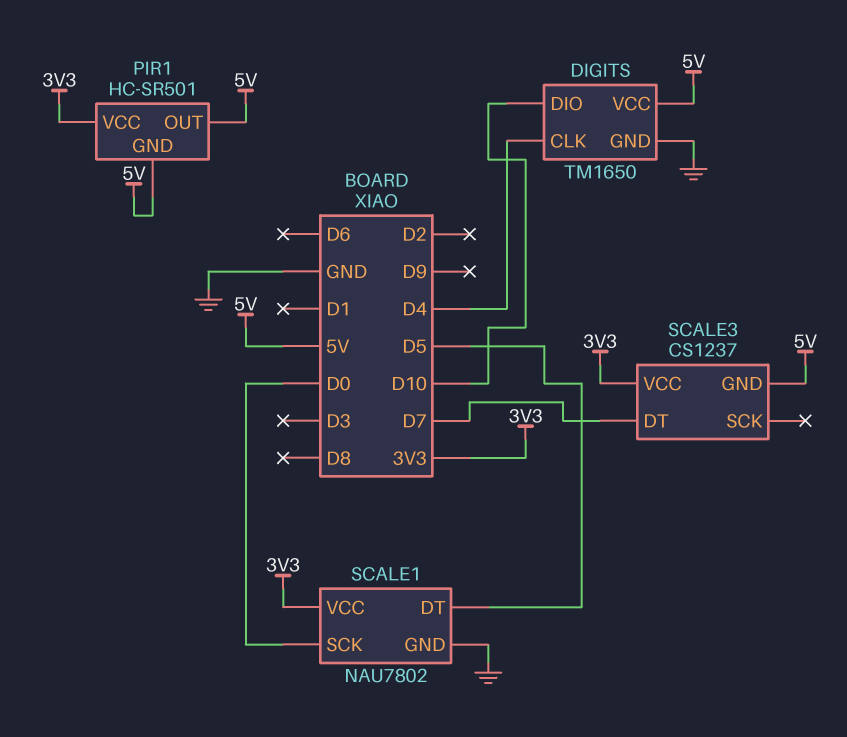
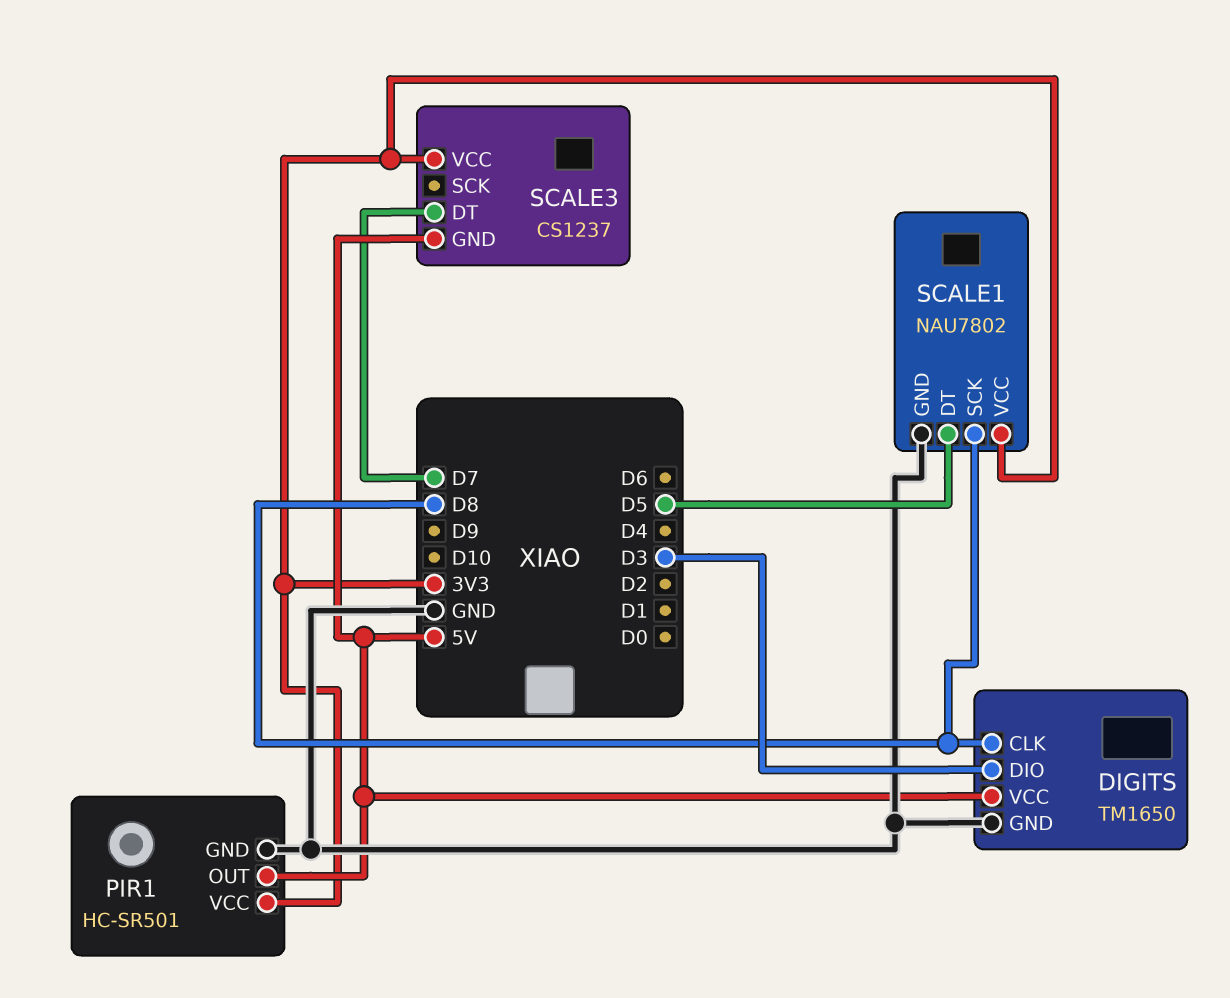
DIGITS pin CLK: D4 -> D8
DIGITS pin DIO: D10 -> D3
PIR1 pin GND: 5V -> GND
SCALE1 pin SCK: D0 -> D8

